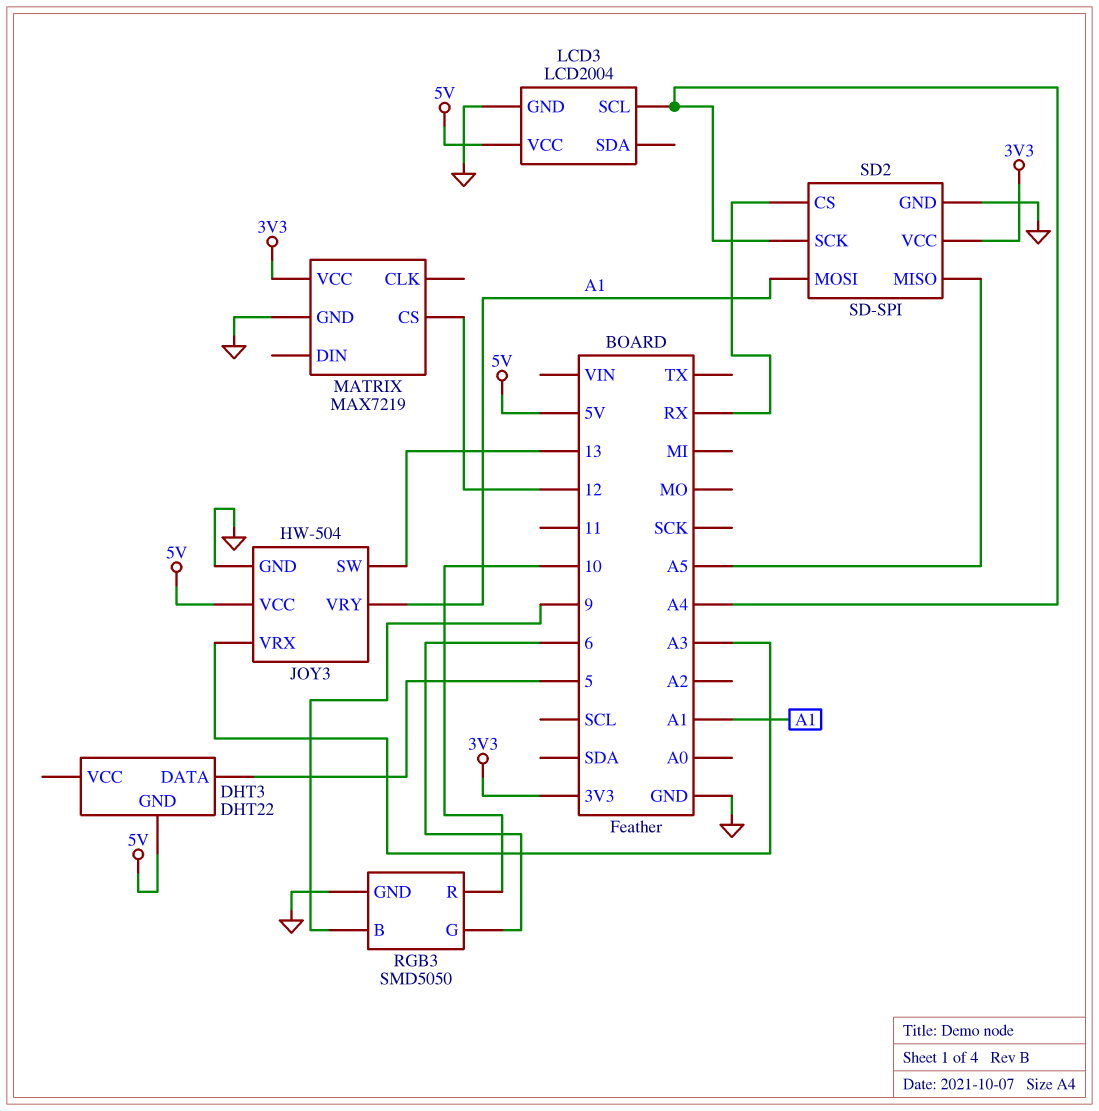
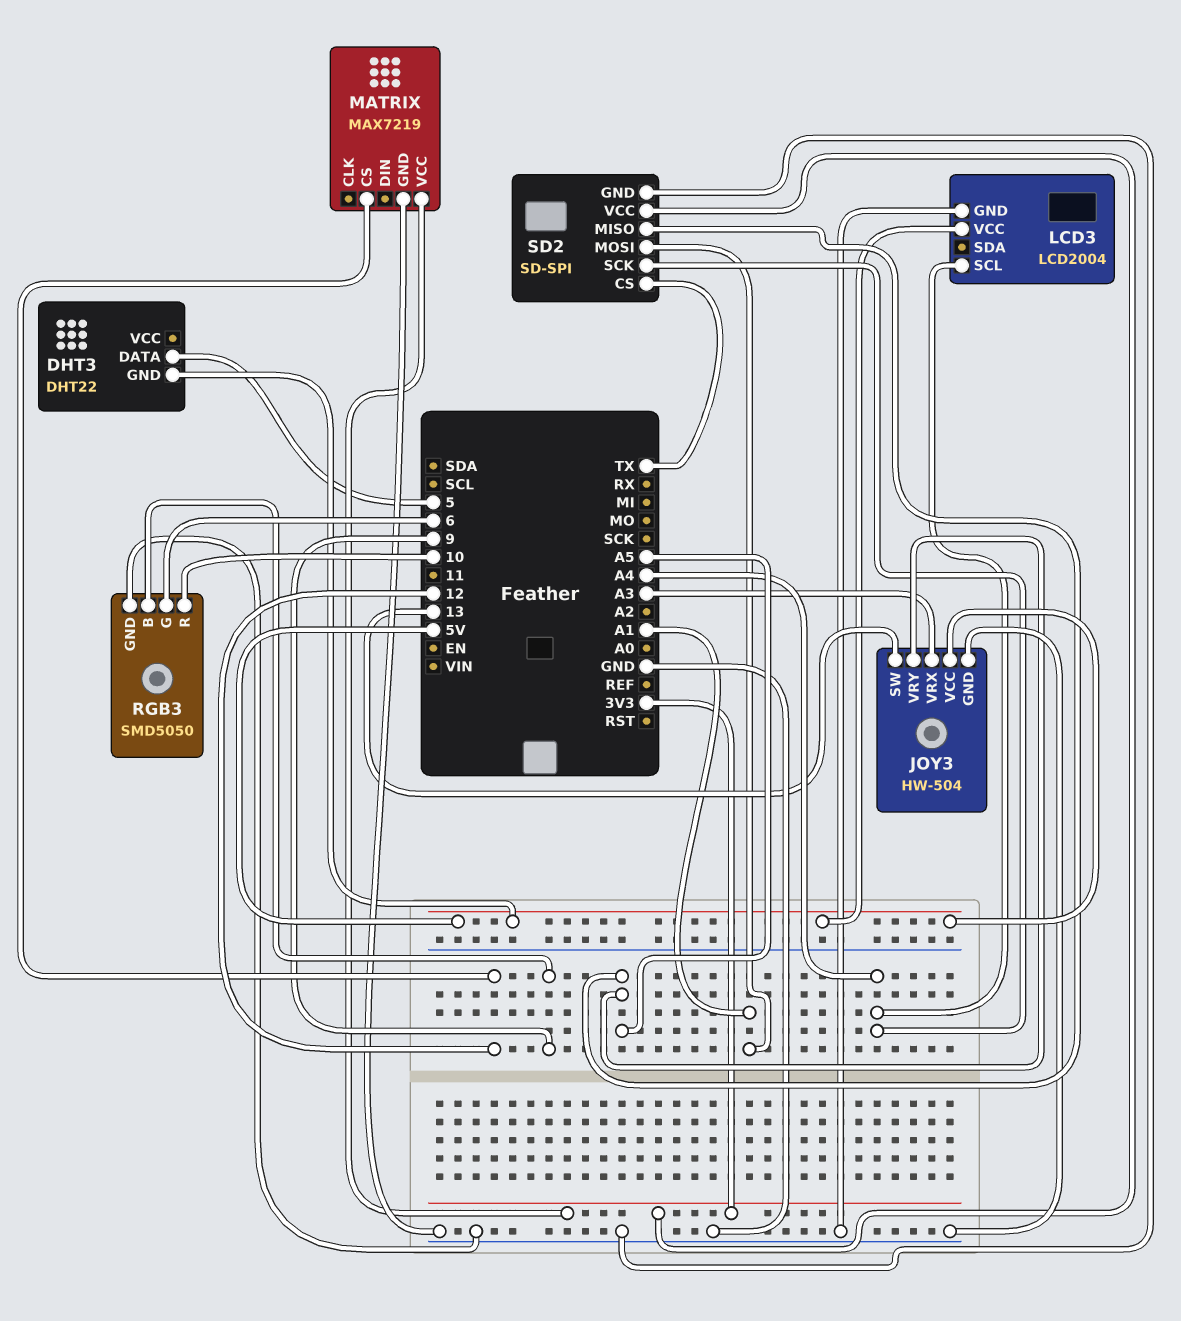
JOY3 pin VRY: A1 -> A5
SD2 pin CS: RX -> TX

